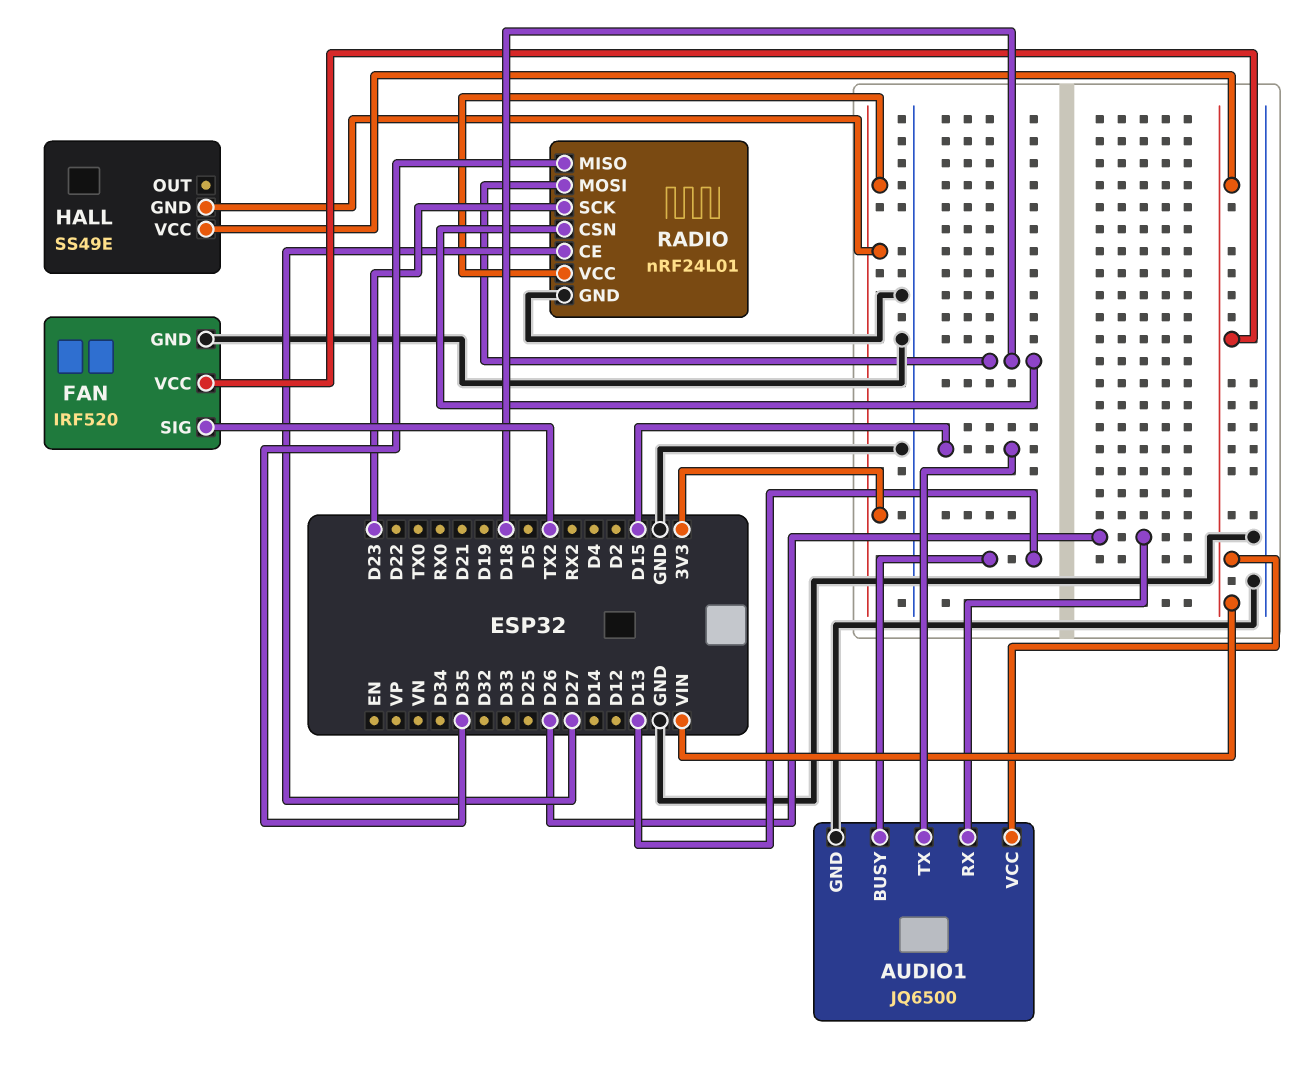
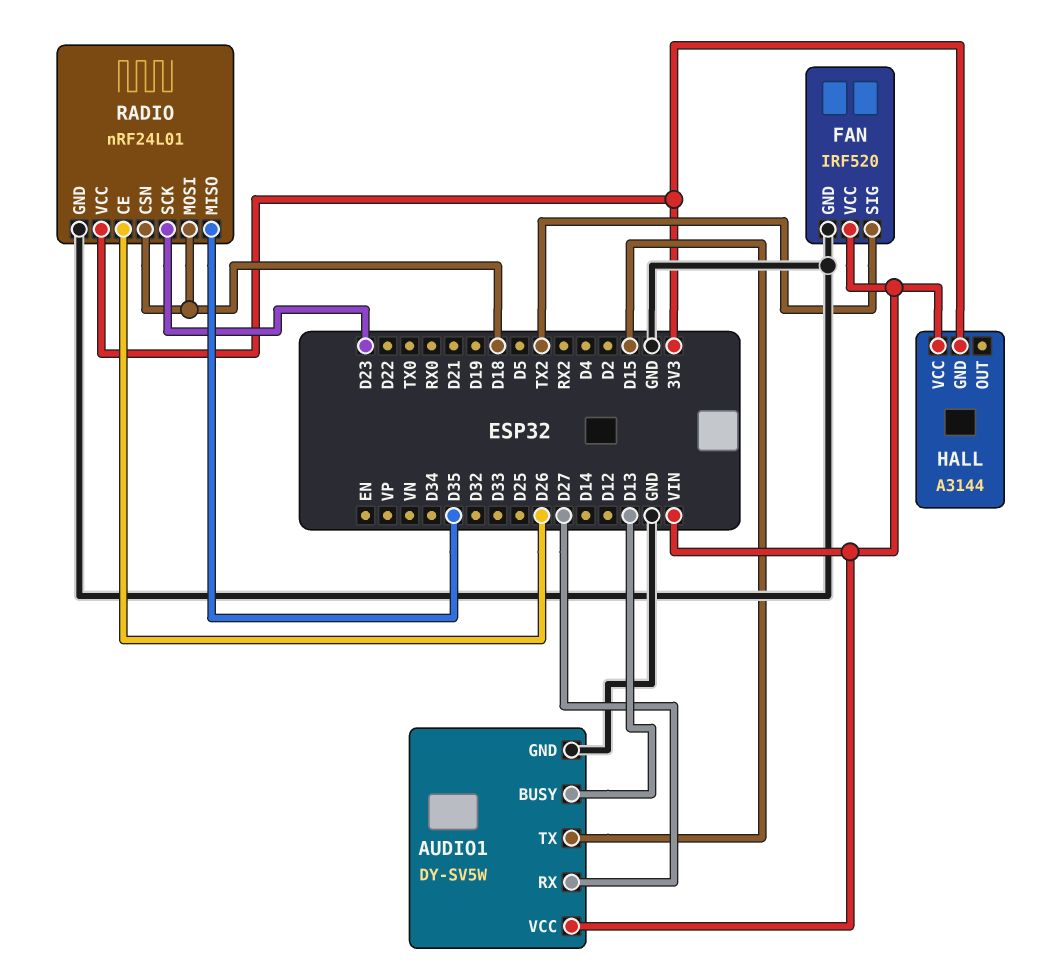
AUDIO1: JQ6500 -> DY-SV5W
AUDIO1 pin RX: D26 -> D27
HALL: SS49E -> A3144
RADIO pin CE: D27 -> D26

